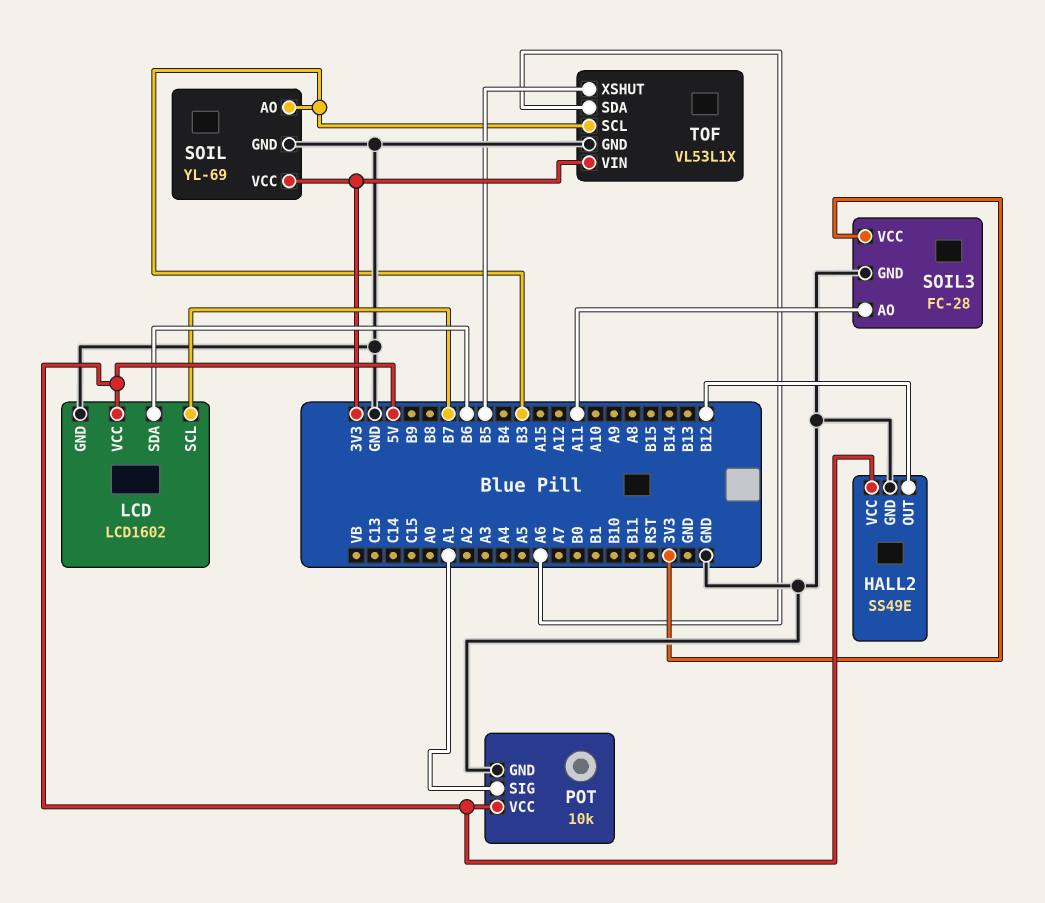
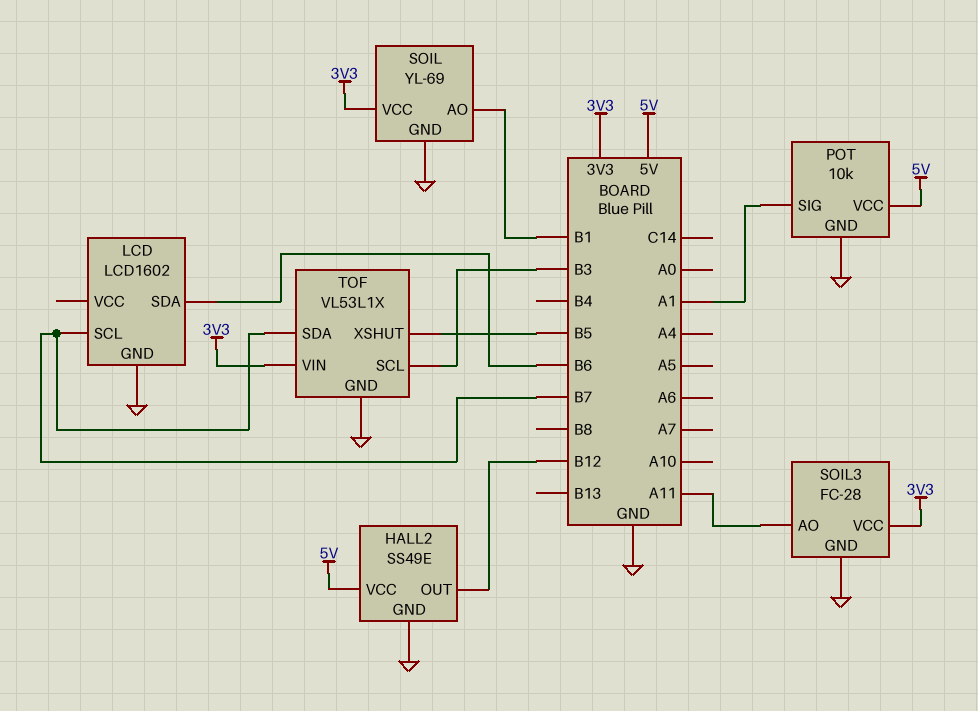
LCD pin VCC: 5V -> none
SOIL pin AO: B3 -> B1
TOF pin SDA: A6 -> B7

